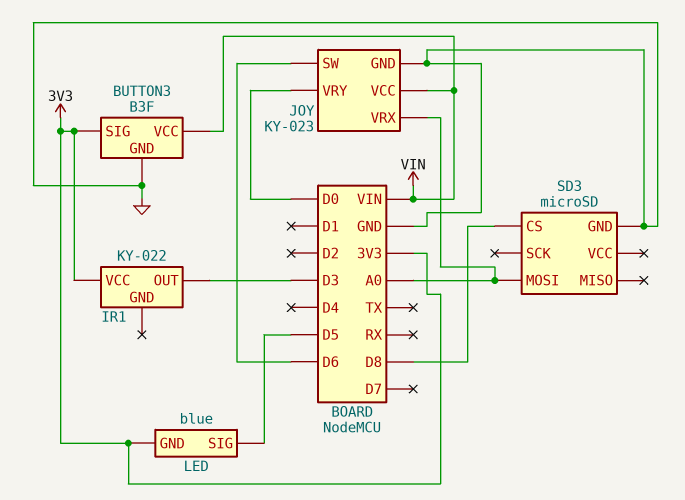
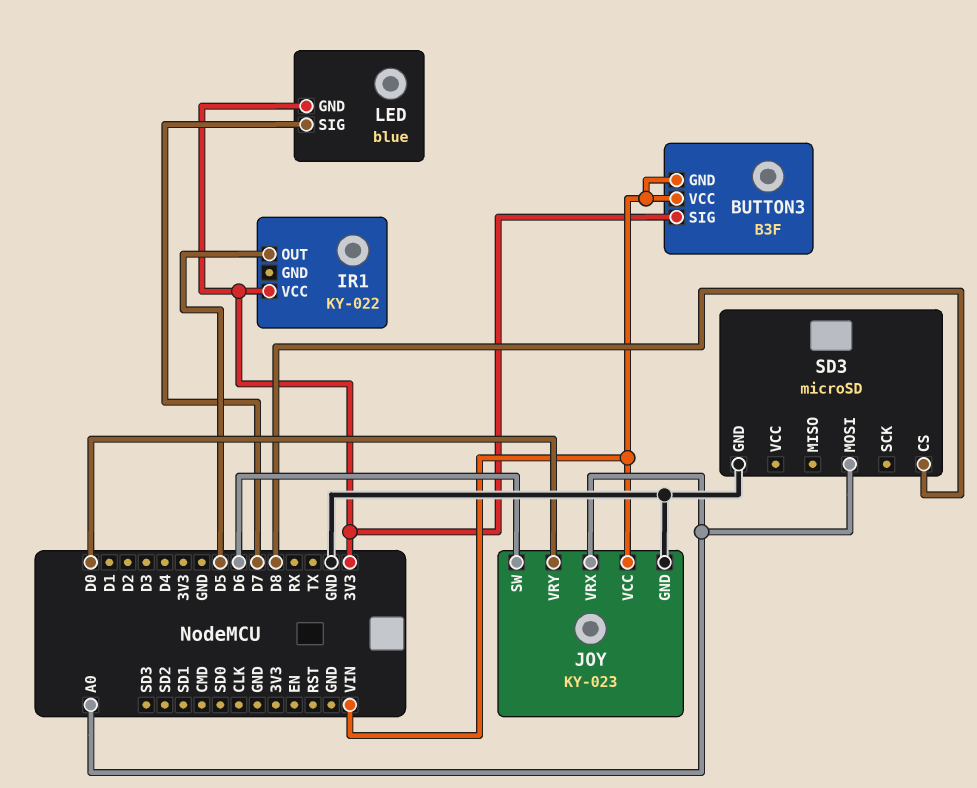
BUTTON3 pin GND: GND -> VIN
IR1 pin OUT: D3 -> D5
LED pin SIG: D5 -> D7

